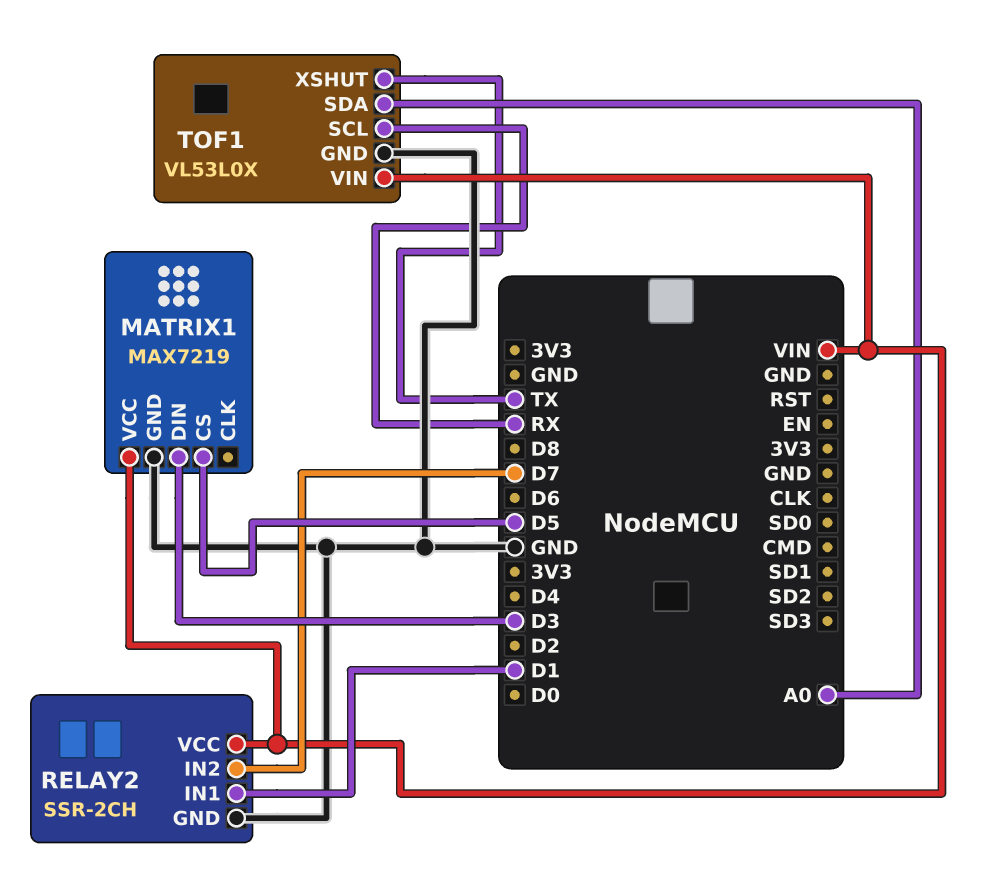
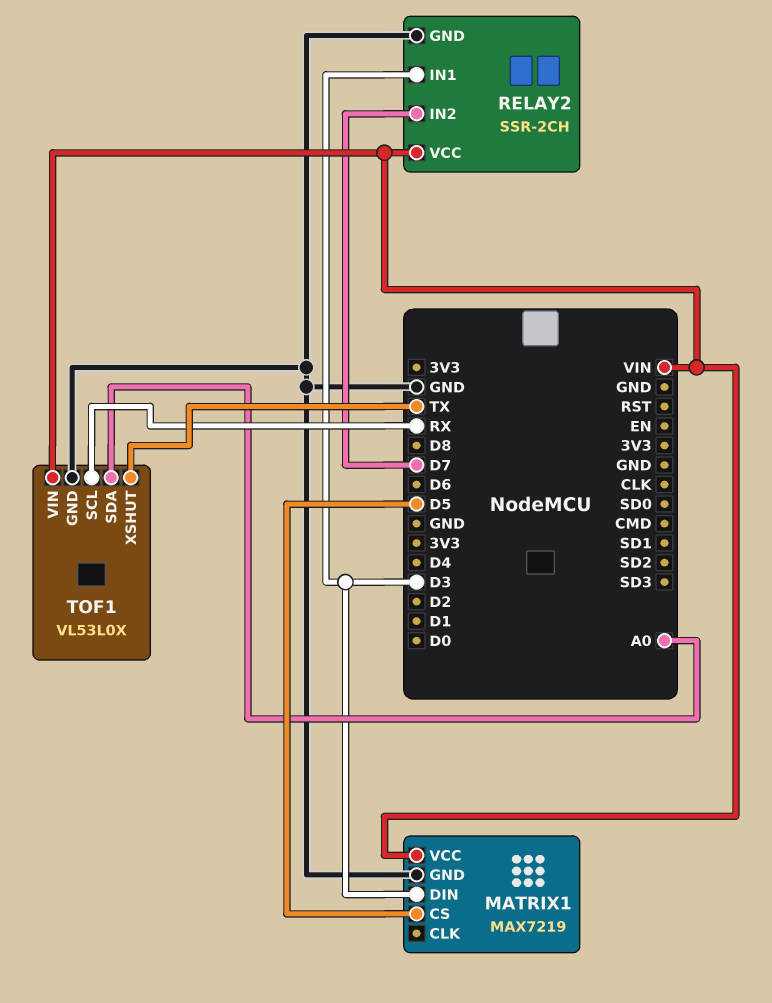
RELAY2 pin IN1: D1 -> D3

